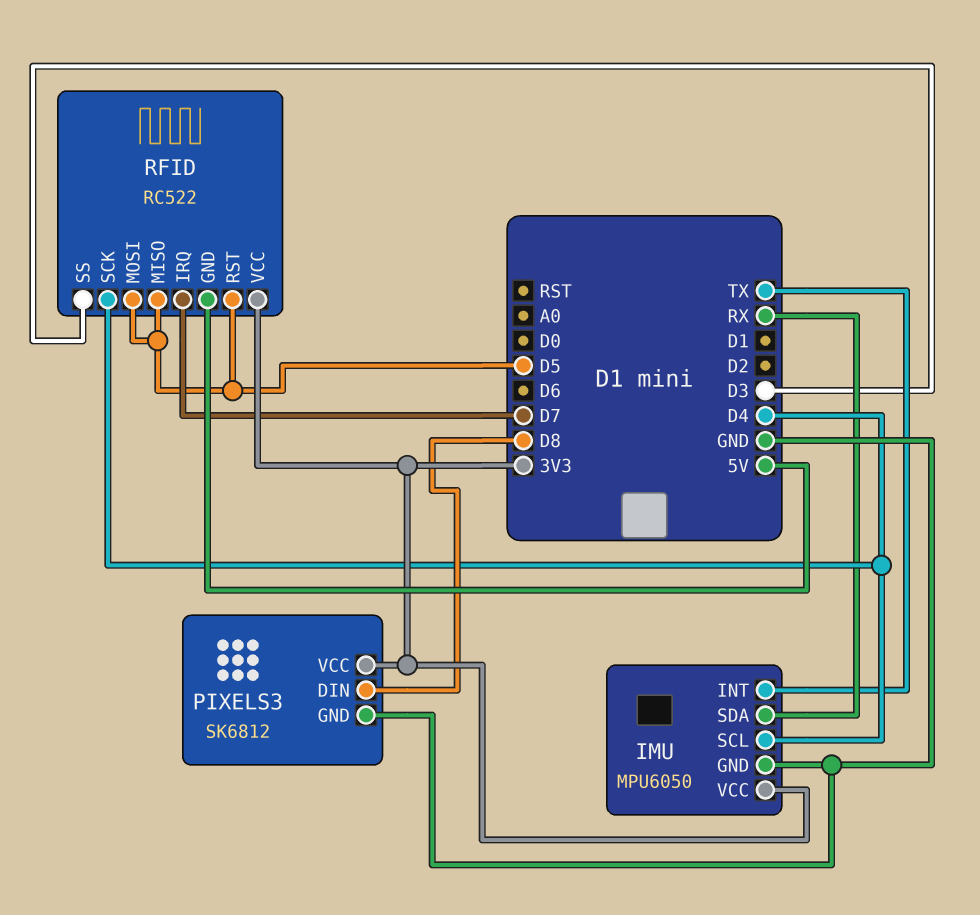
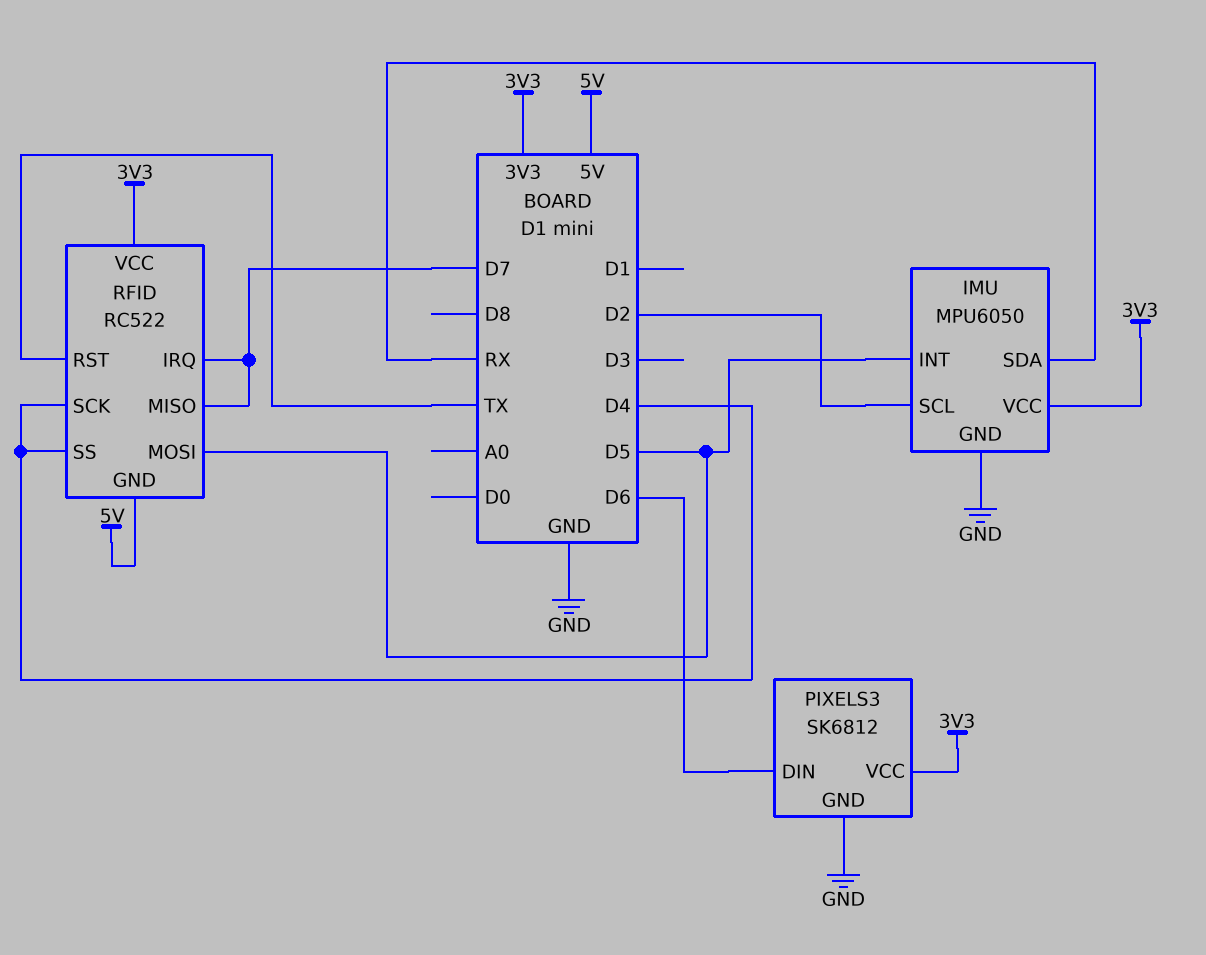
IMU pin INT: TX -> D5
IMU pin SCL: D4 -> D2
PIXELS3 pin DIN: D8 -> D6
RFID pin MISO: D5 -> D7
RFID pin RST: D5 -> TX
RFID pin SS: D3 -> D4

